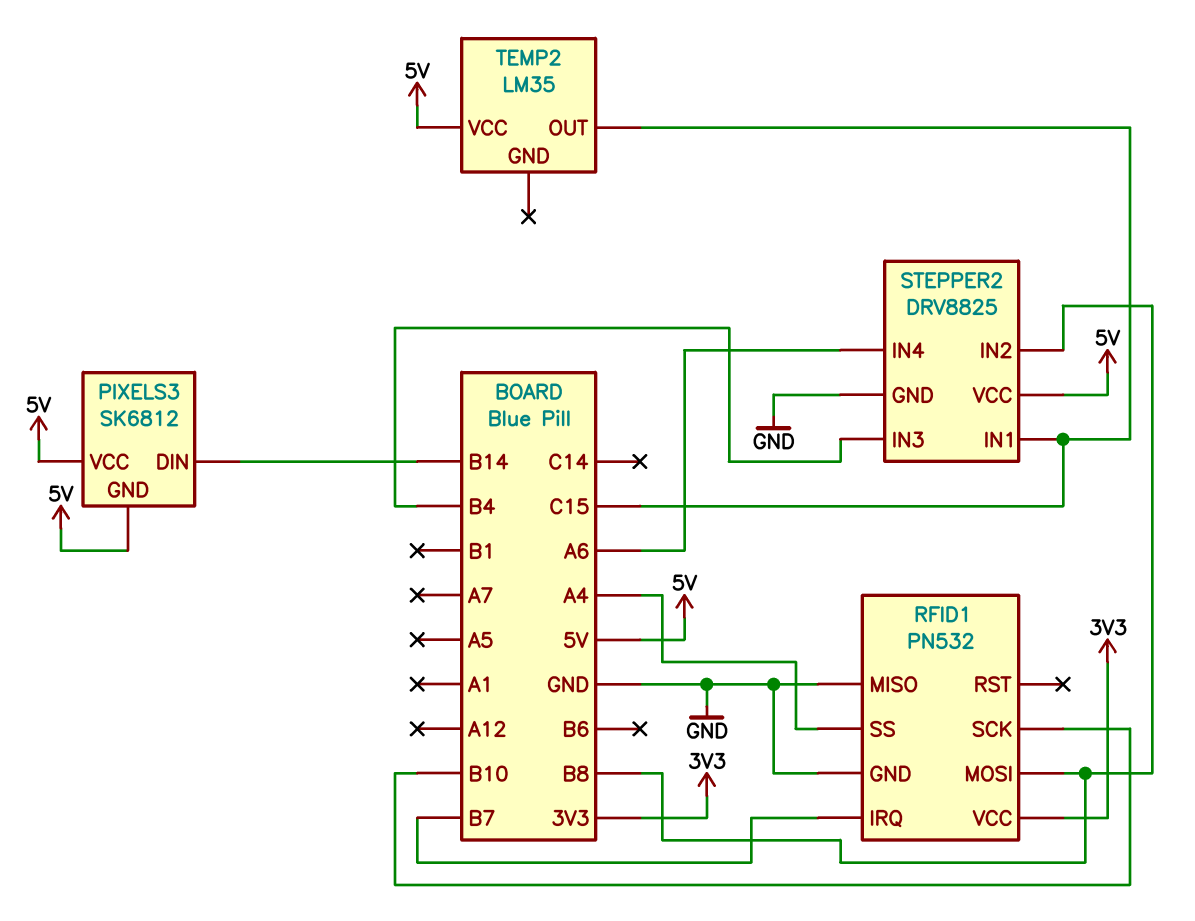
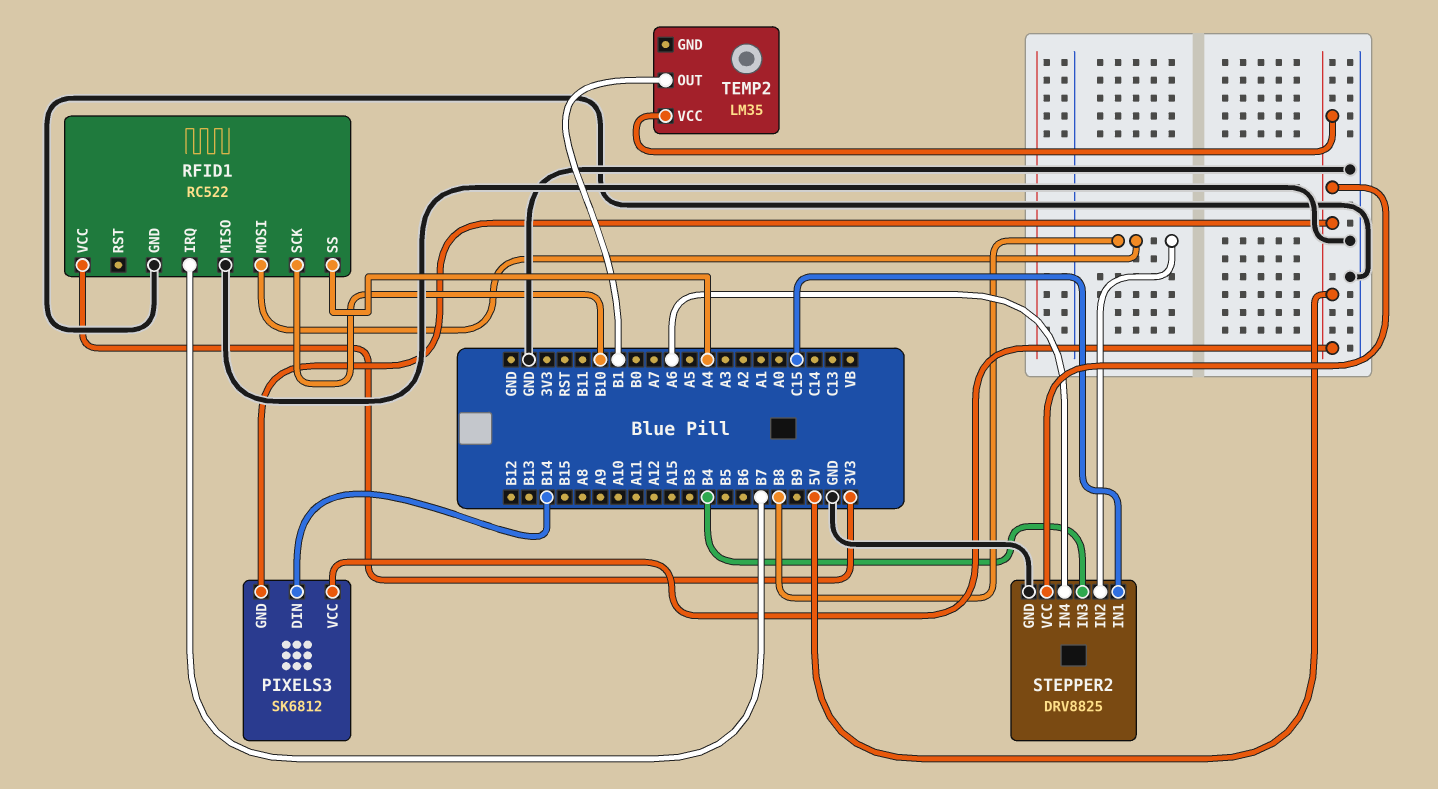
RFID1: PN532 -> RC522
TEMP2 pin OUT: C15 -> B1

